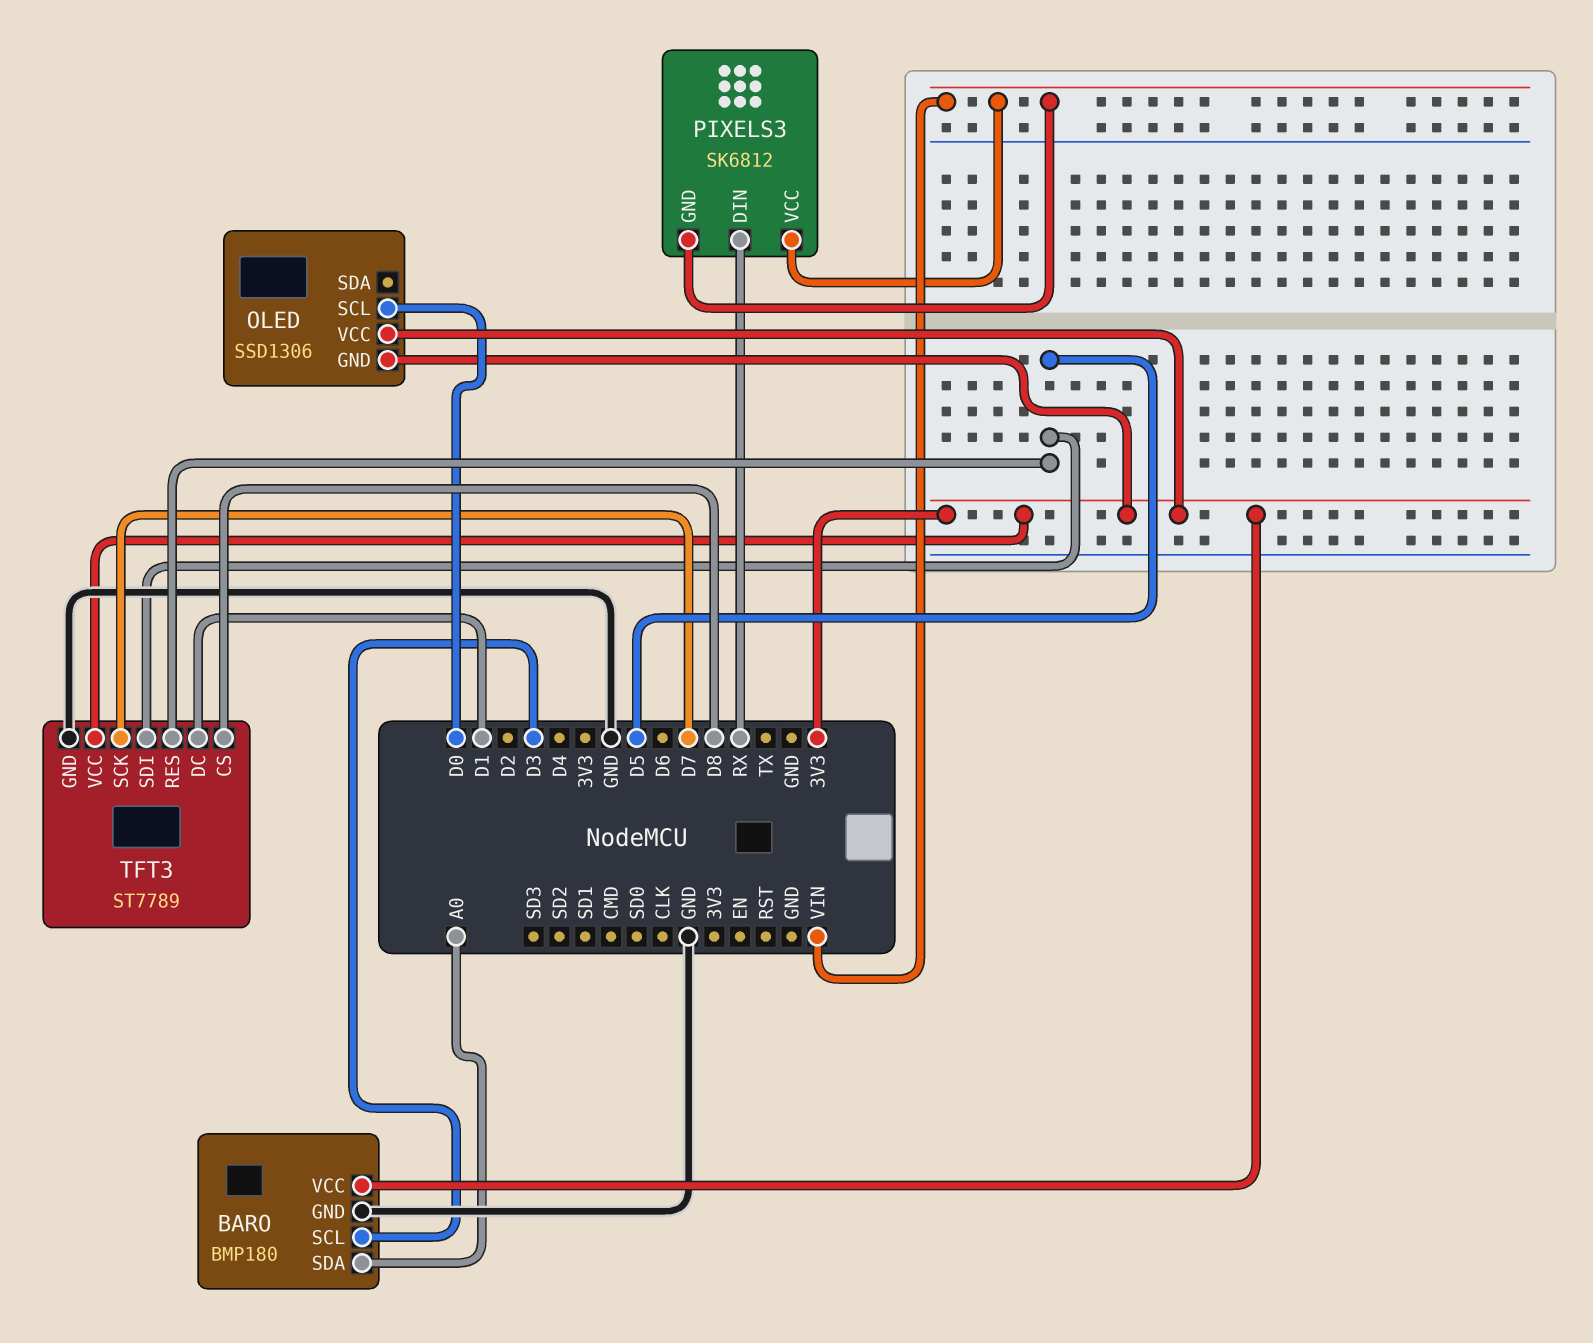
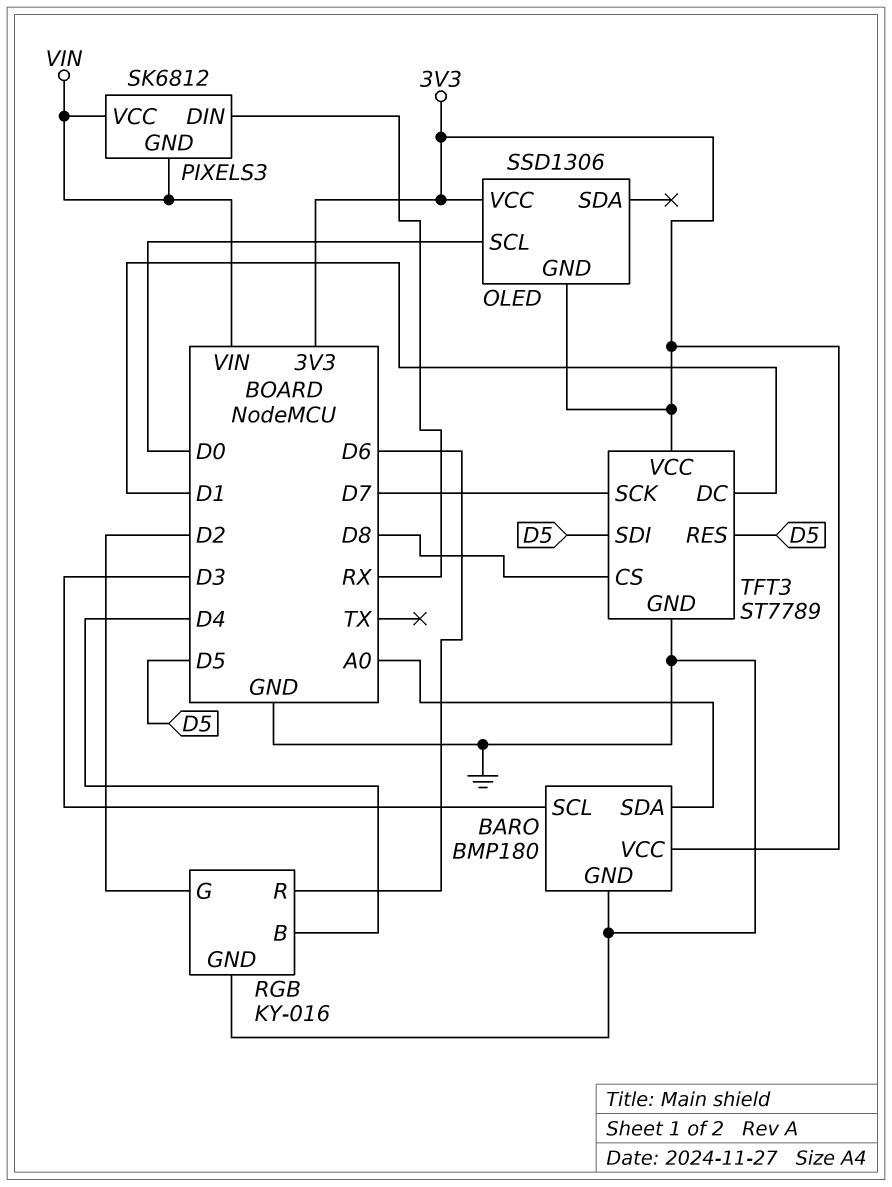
RGB: none -> KY-016
RGB pin B: none -> D4
RGB pin G: none -> D2
RGB pin GND: none -> GND
RGB pin R: none -> D6

